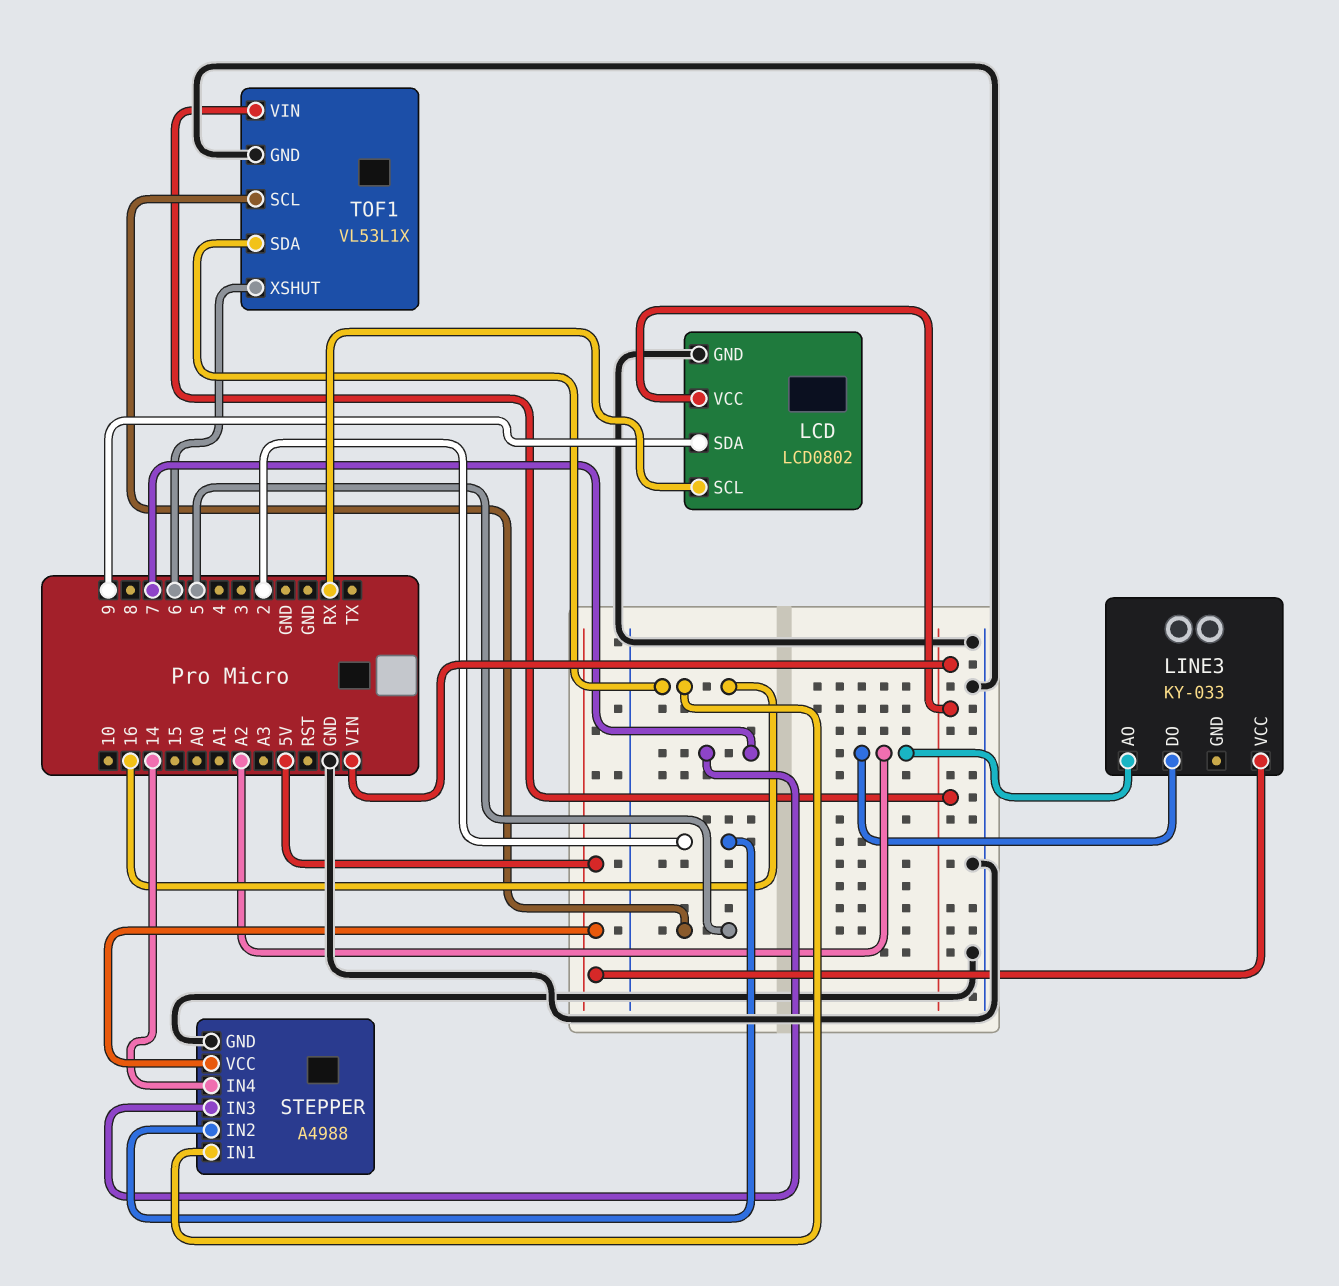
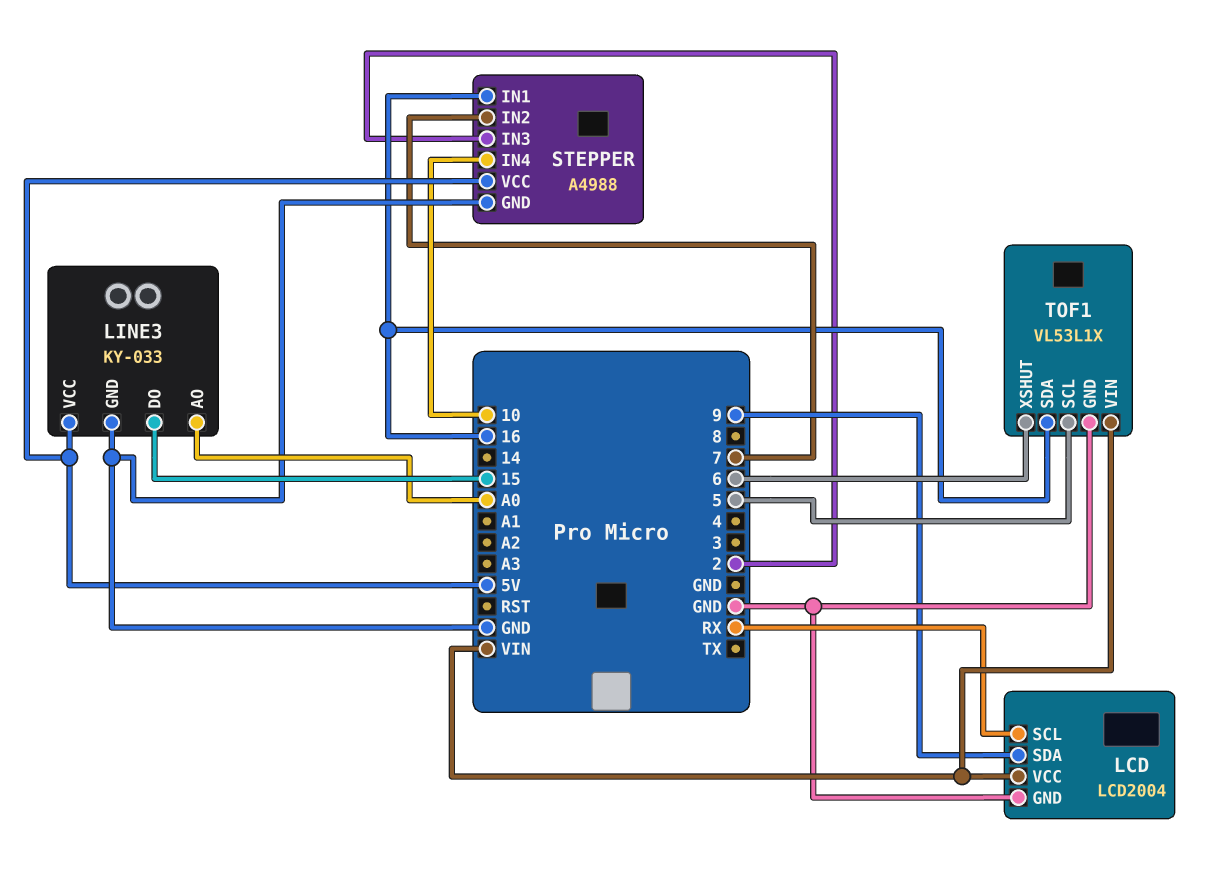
LCD: LCD0802 -> LCD2004
LINE3 pin AO: A2 -> A0
LINE3 pin DO: A2 -> 15
LINE3 pin GND: none -> GND
STEPPER pin IN2: 2 -> 7
STEPPER pin IN3: 7 -> 2
STEPPER pin IN4: 14 -> 10

